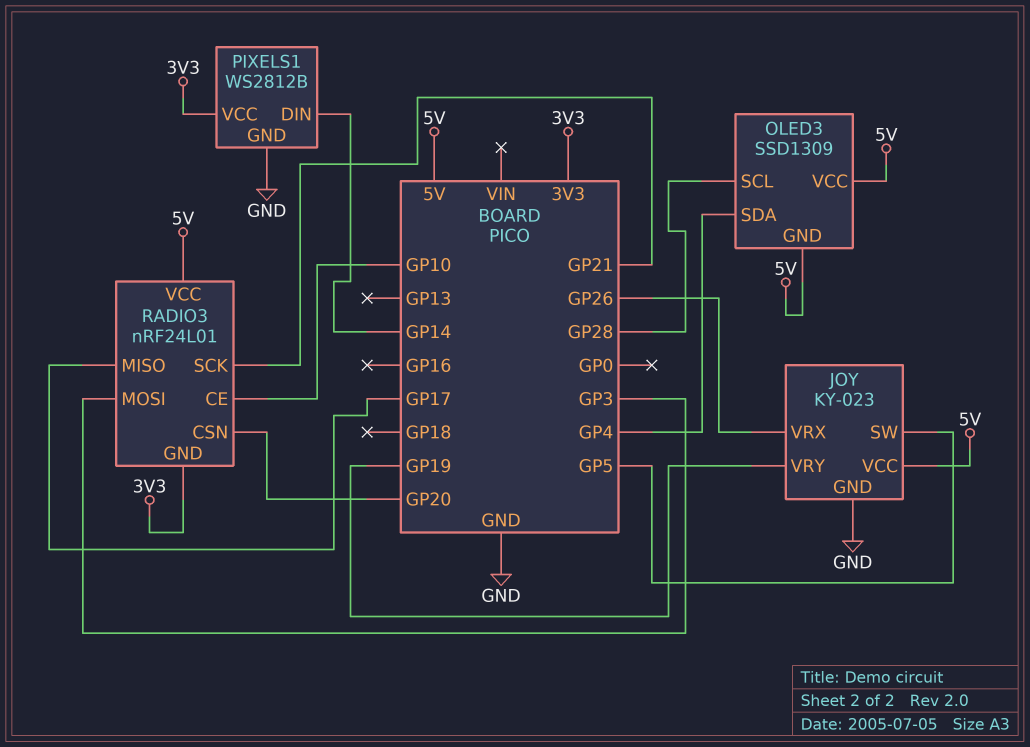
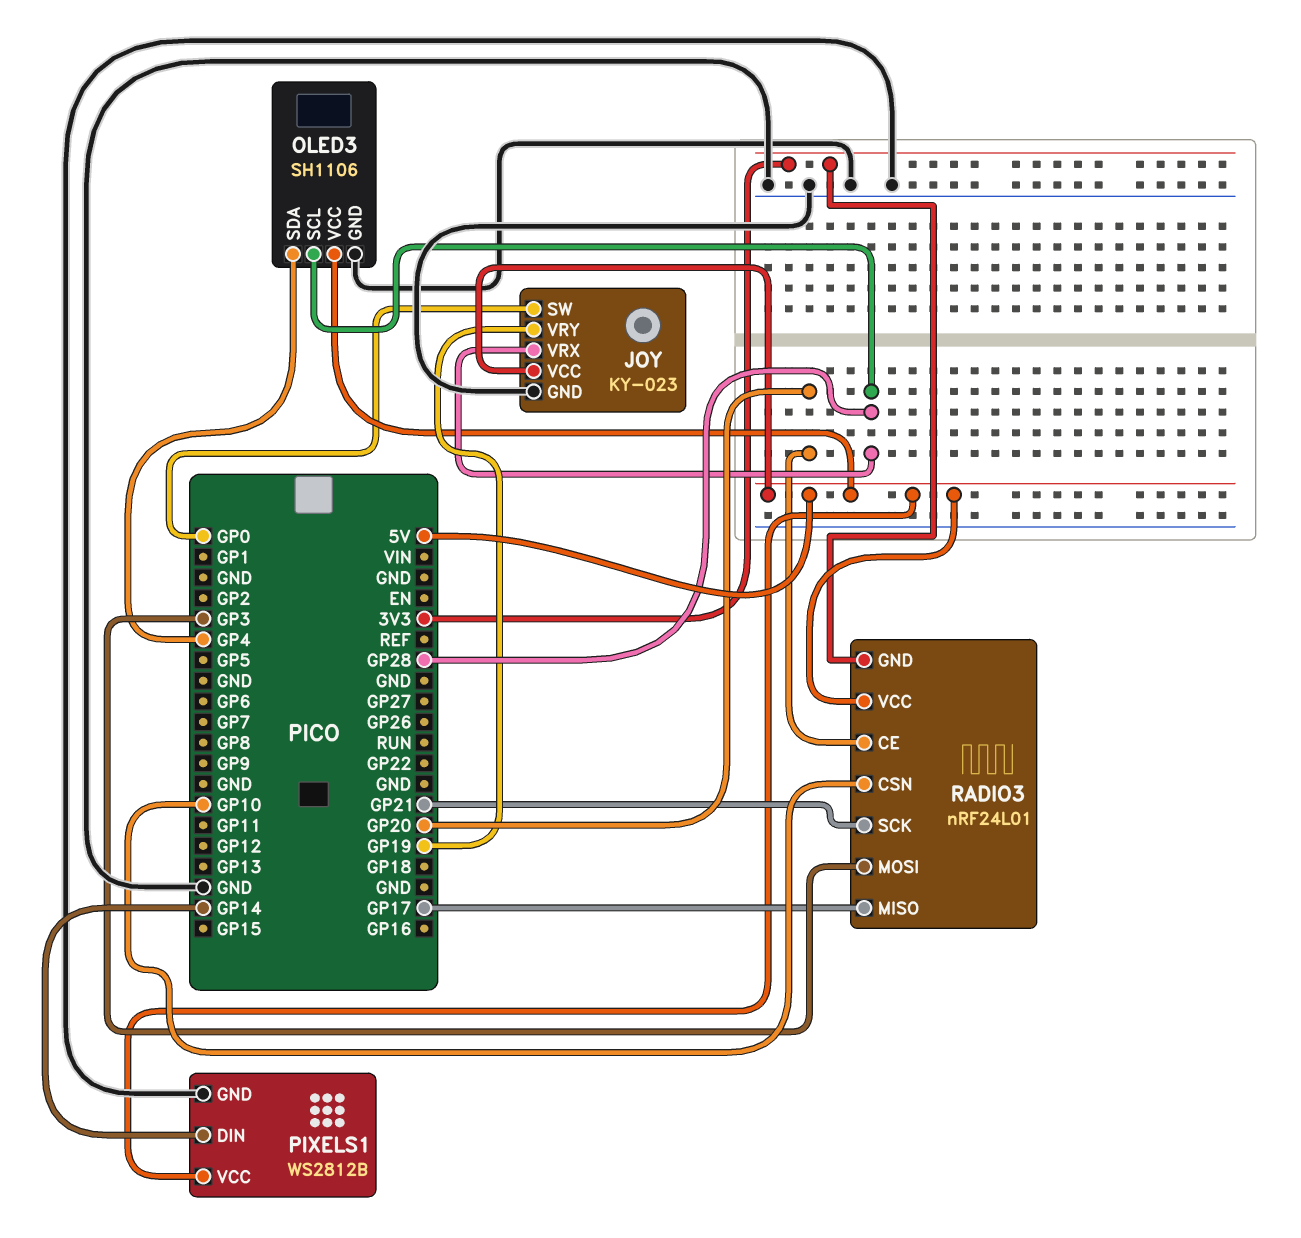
JOY pin SW: GP5 -> GP0
JOY pin VRX: GP26 -> GP28
OLED3: SSD1309 -> SH1106
OLED3 pin GND: 5V -> GND
PIXELS1 pin VCC: 3V3 -> 5V
RADIO3 pin CE: GP10 -> GP20
RADIO3 pin CSN: GP20 -> GP10

